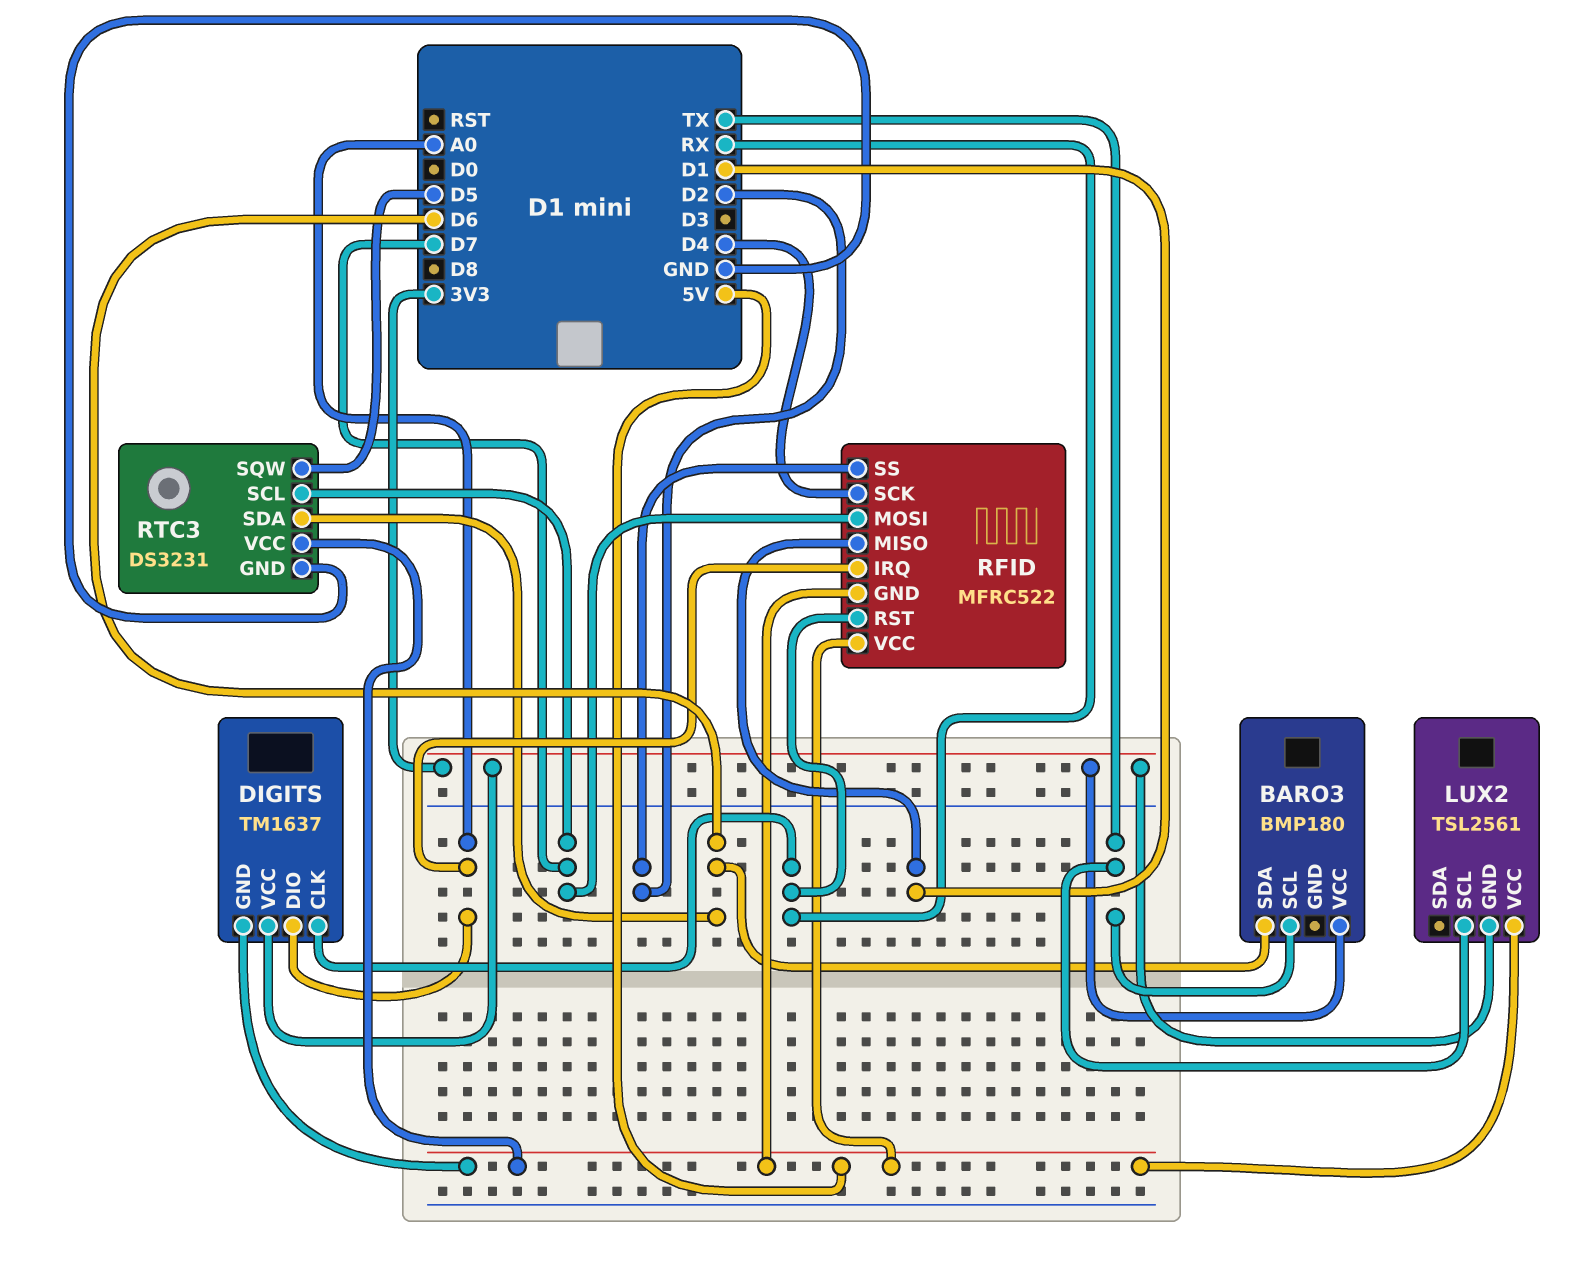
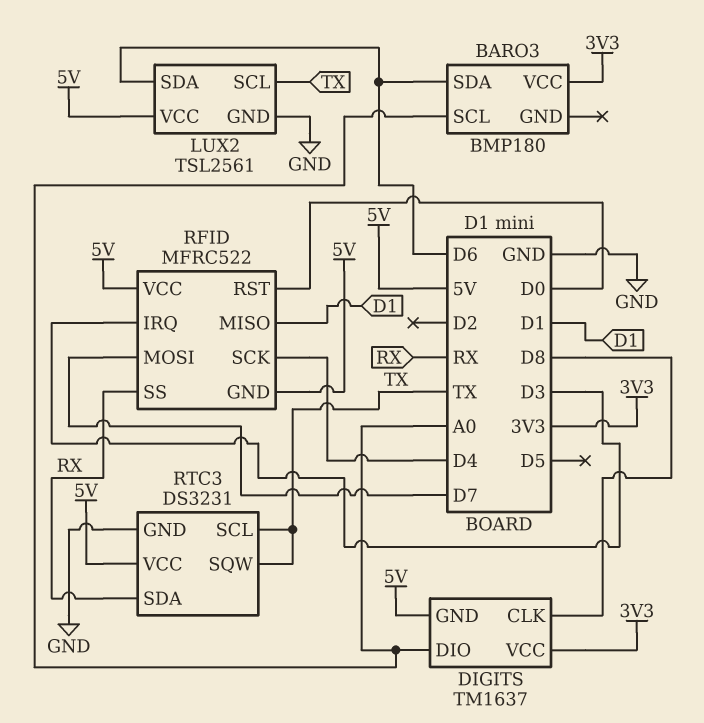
BARO3 pin SCL: TX -> A0
DIGITS pin CLK: RX -> D8
LUX2 pin GND: 3V3 -> GND
LUX2 pin SDA: none -> D6
RFID pin IRQ: A0 -> D3
RFID pin RST: RX -> D0
RFID pin SS: D2 -> RX
RTC3 pin SCL: D7 -> TX
RTC3 pin SDA: D6 -> RX
RTC3 pin SQW: D5 -> TX

